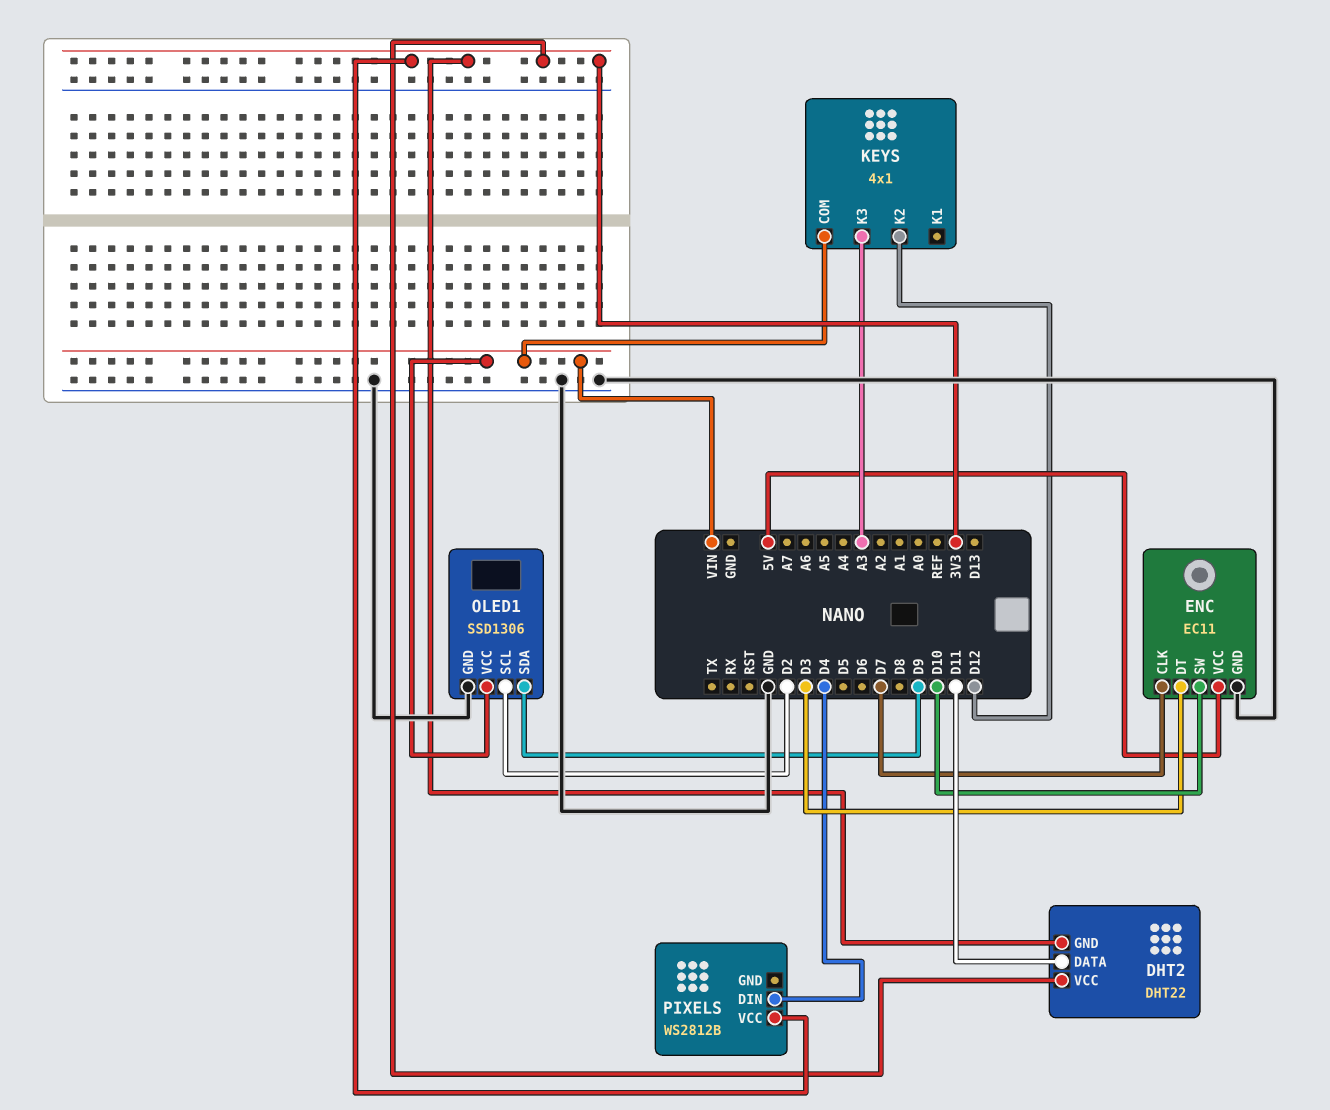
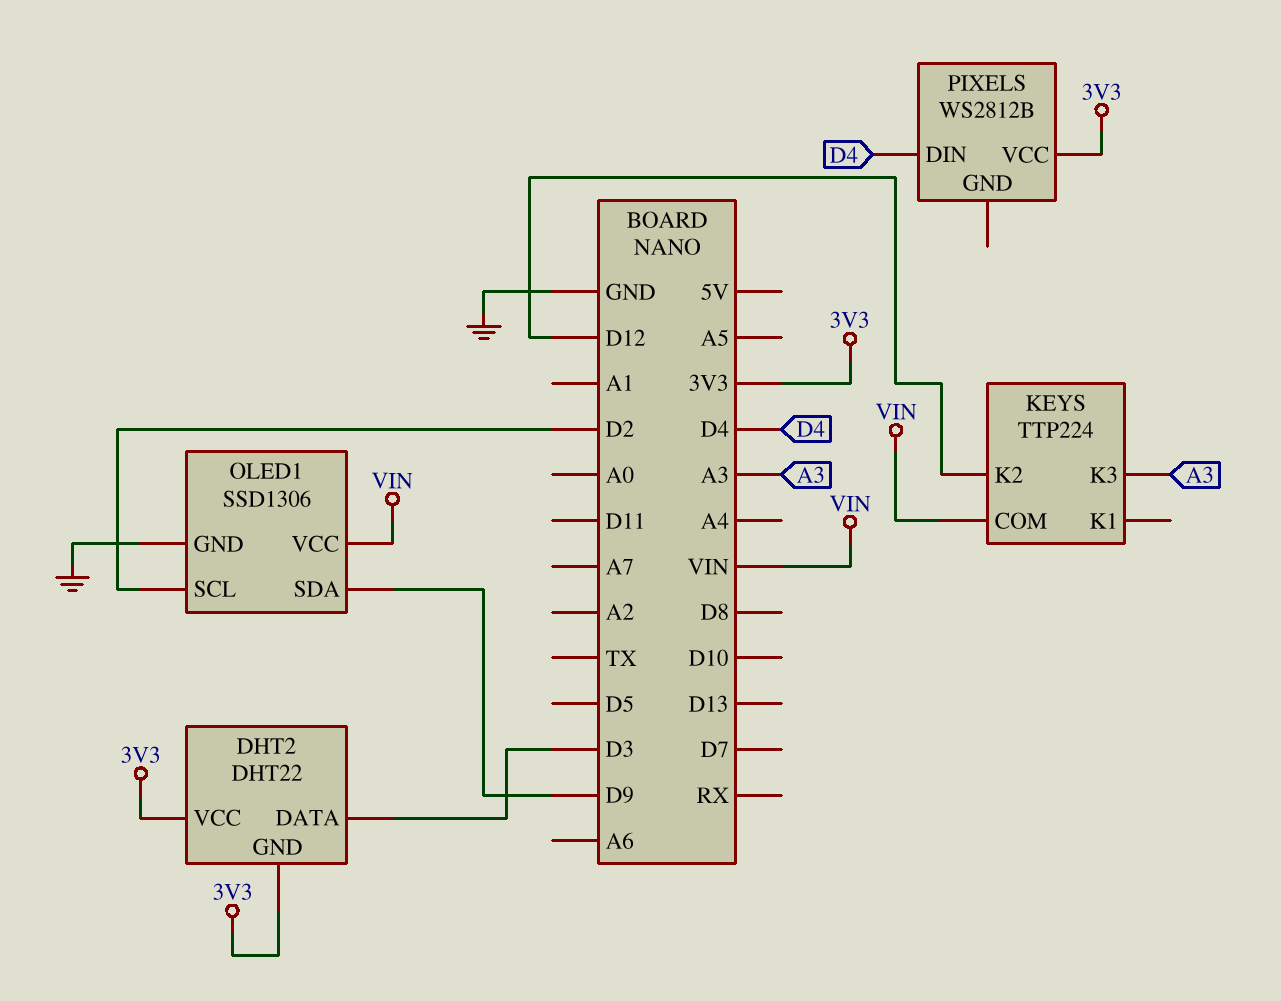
DHT2 pin DATA: D11 -> D3
ENC: EC11 -> none
ENC pin CLK: D7 -> none
ENC pin DT: D3 -> none
ENC pin GND: GND -> none
ENC pin SW: D10 -> none
ENC pin VCC: 5V -> none
KEYS: 4x1 -> TTP224

